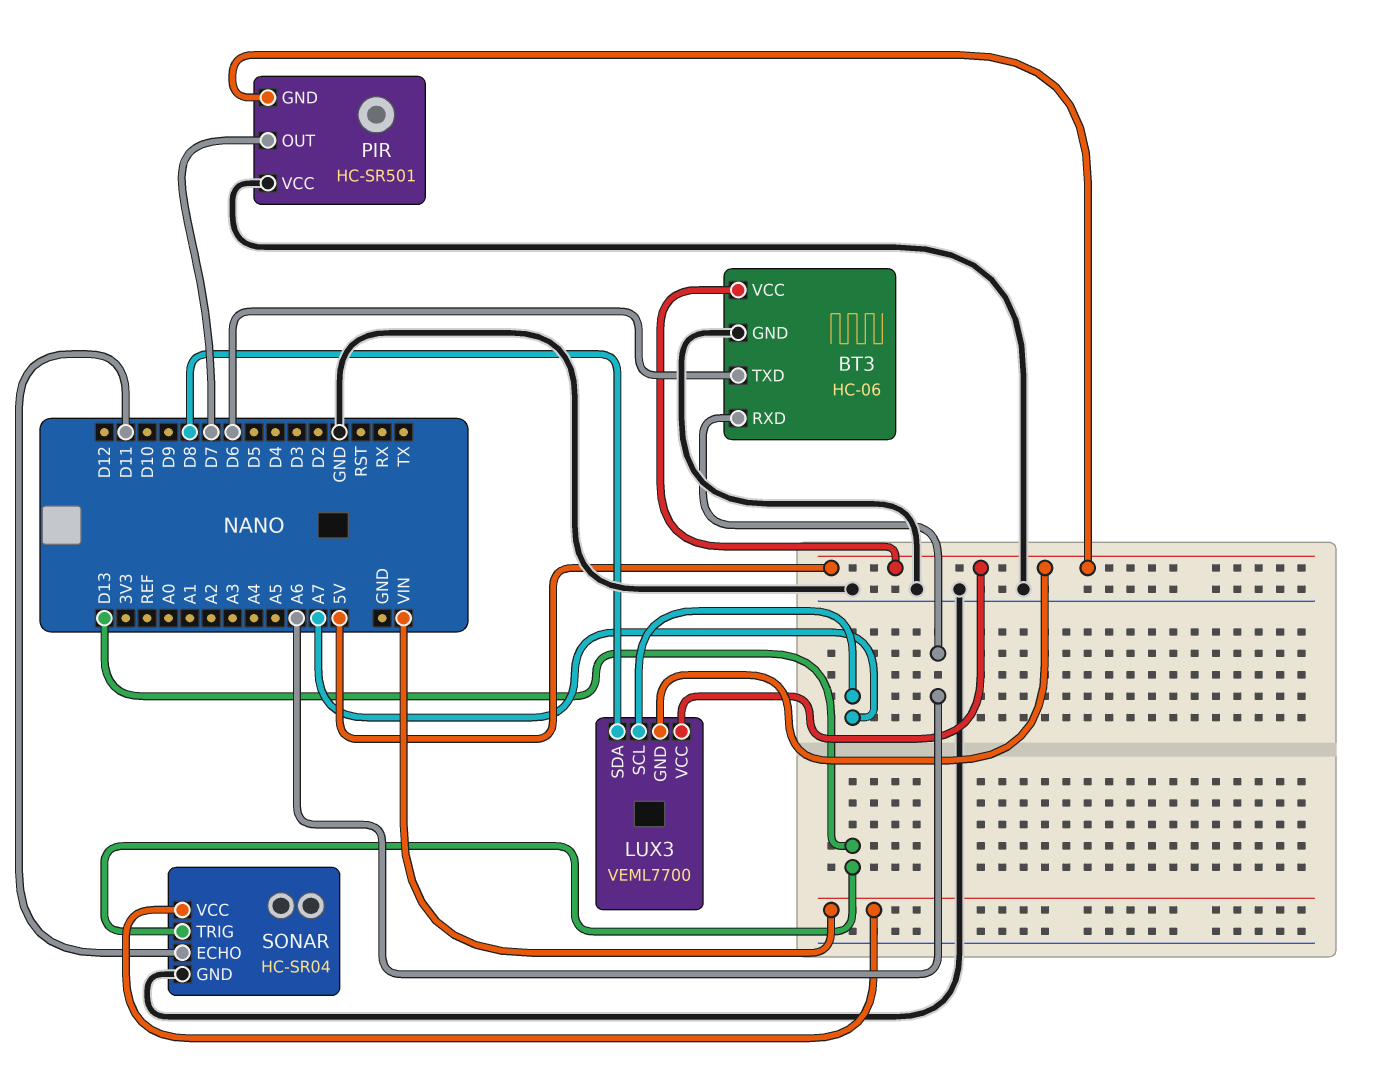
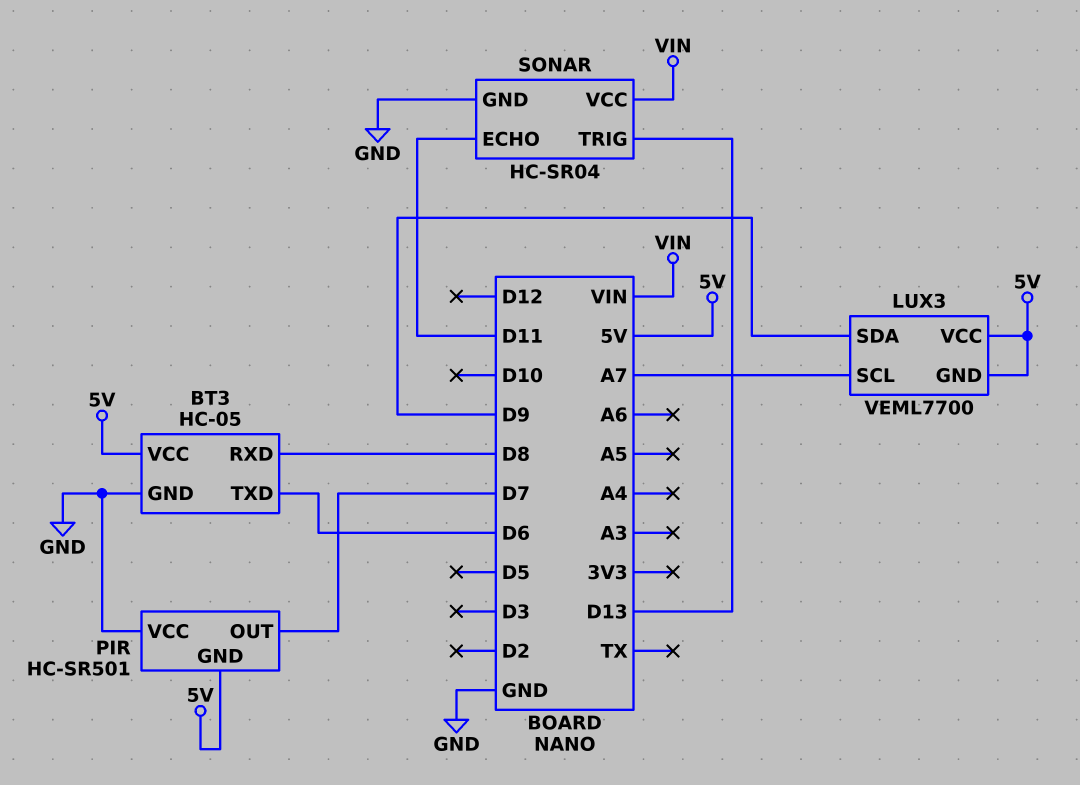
BT3: HC-06 -> HC-05
BT3 pin RXD: A6 -> D8
LUX3 pin SDA: D8 -> D9

